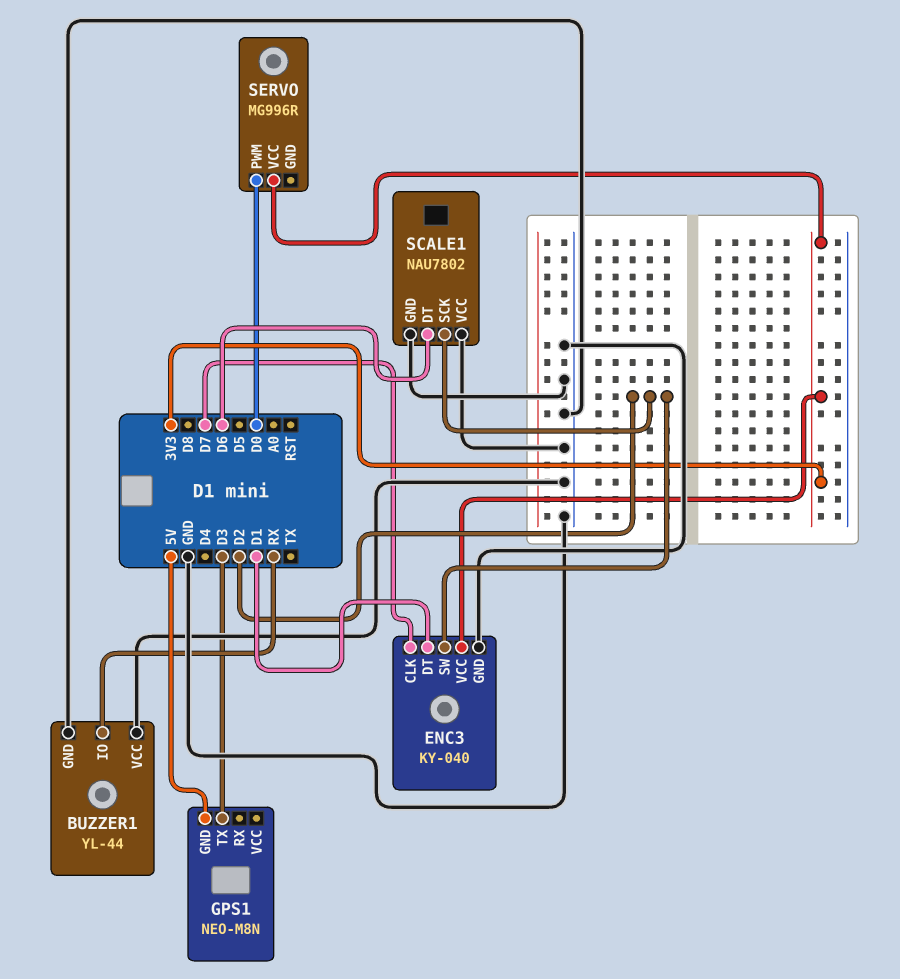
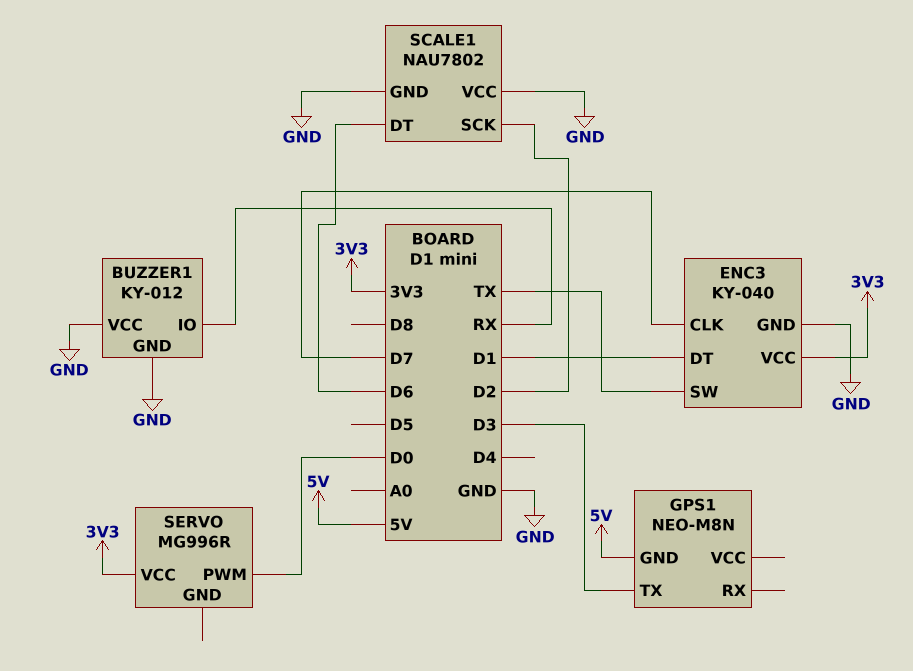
BUZZER1: YL-44 -> KY-012
ENC3 pin SW: D2 -> TX

